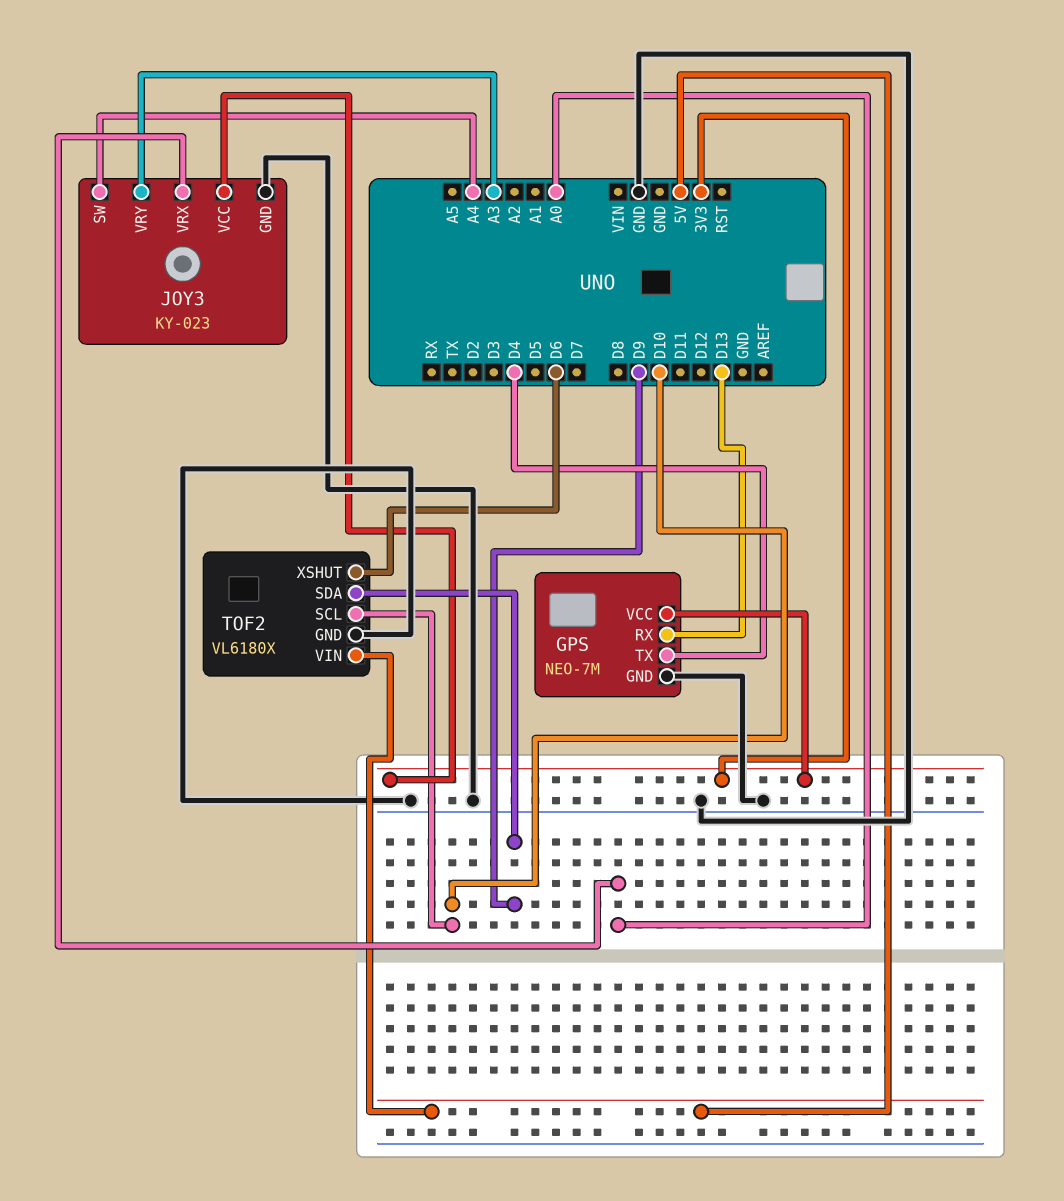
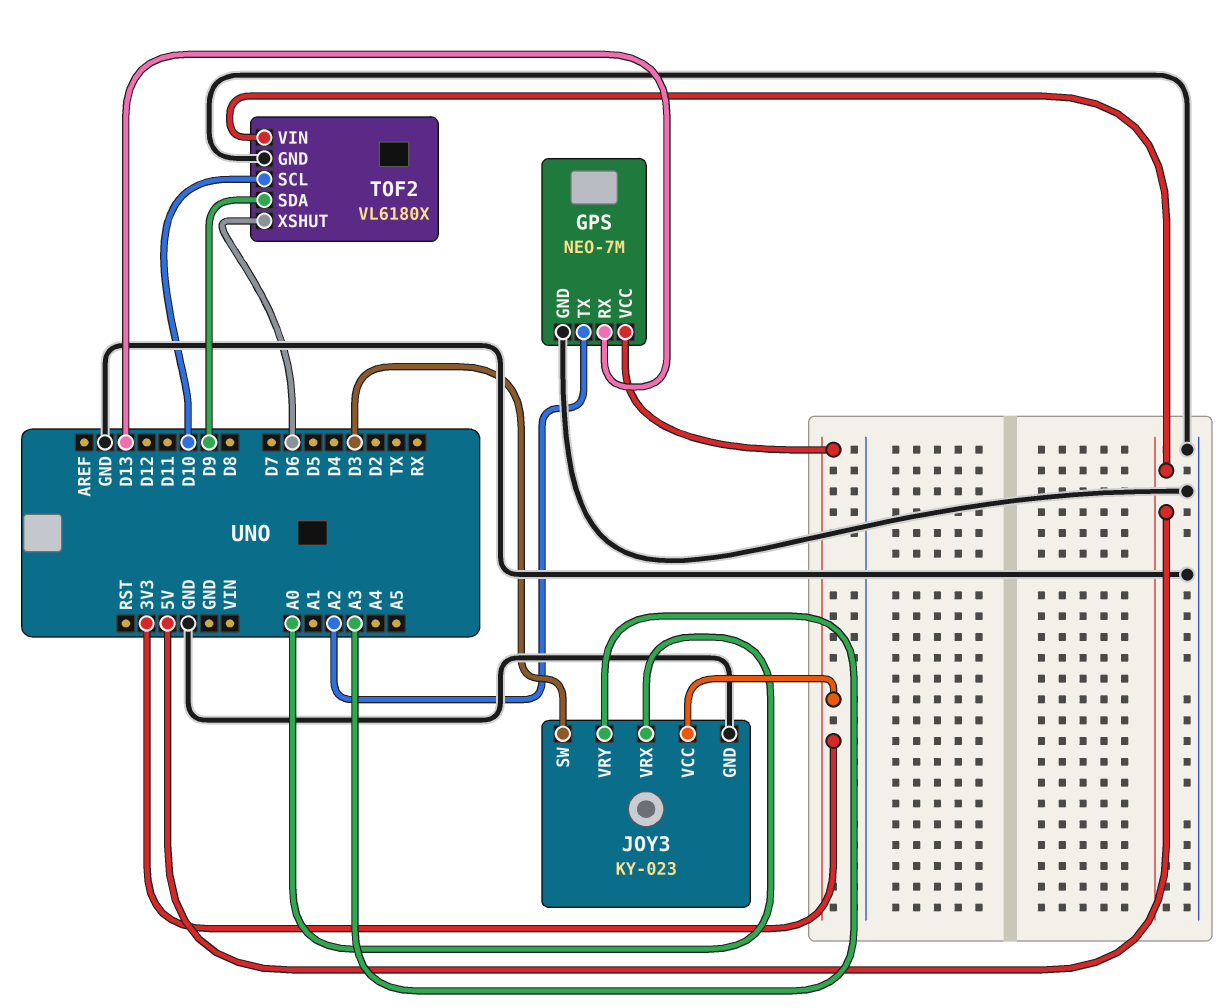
GPS pin TX: D4 -> A2
JOY3 pin SW: A4 -> D3

